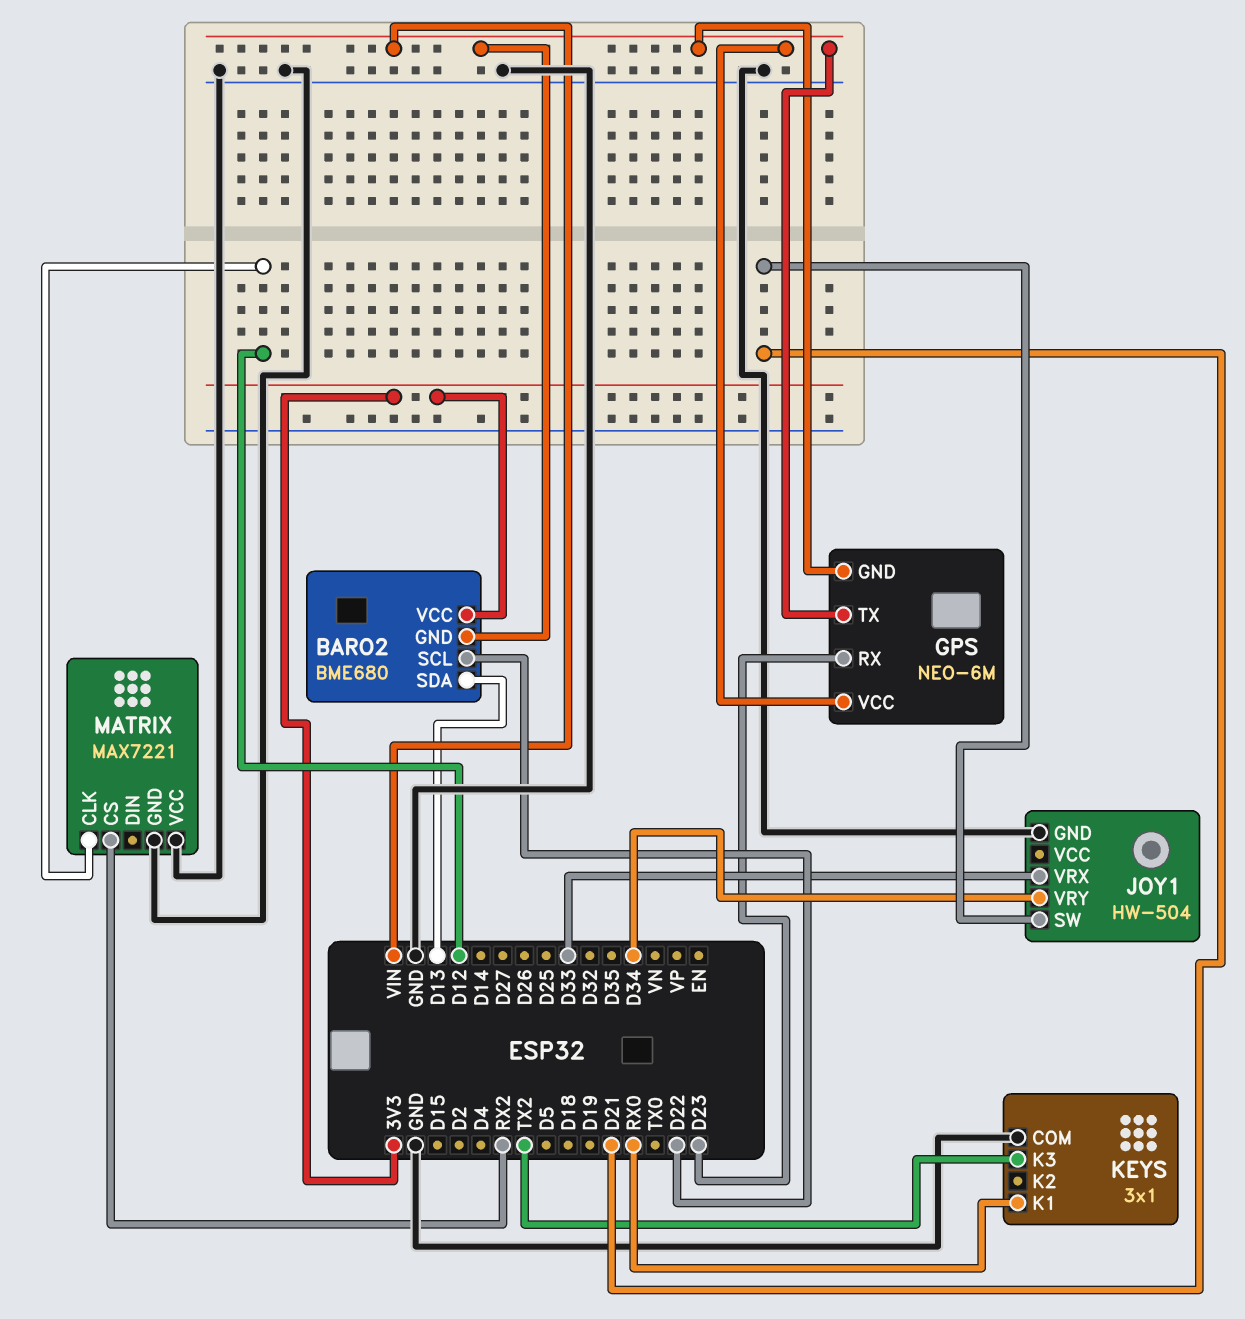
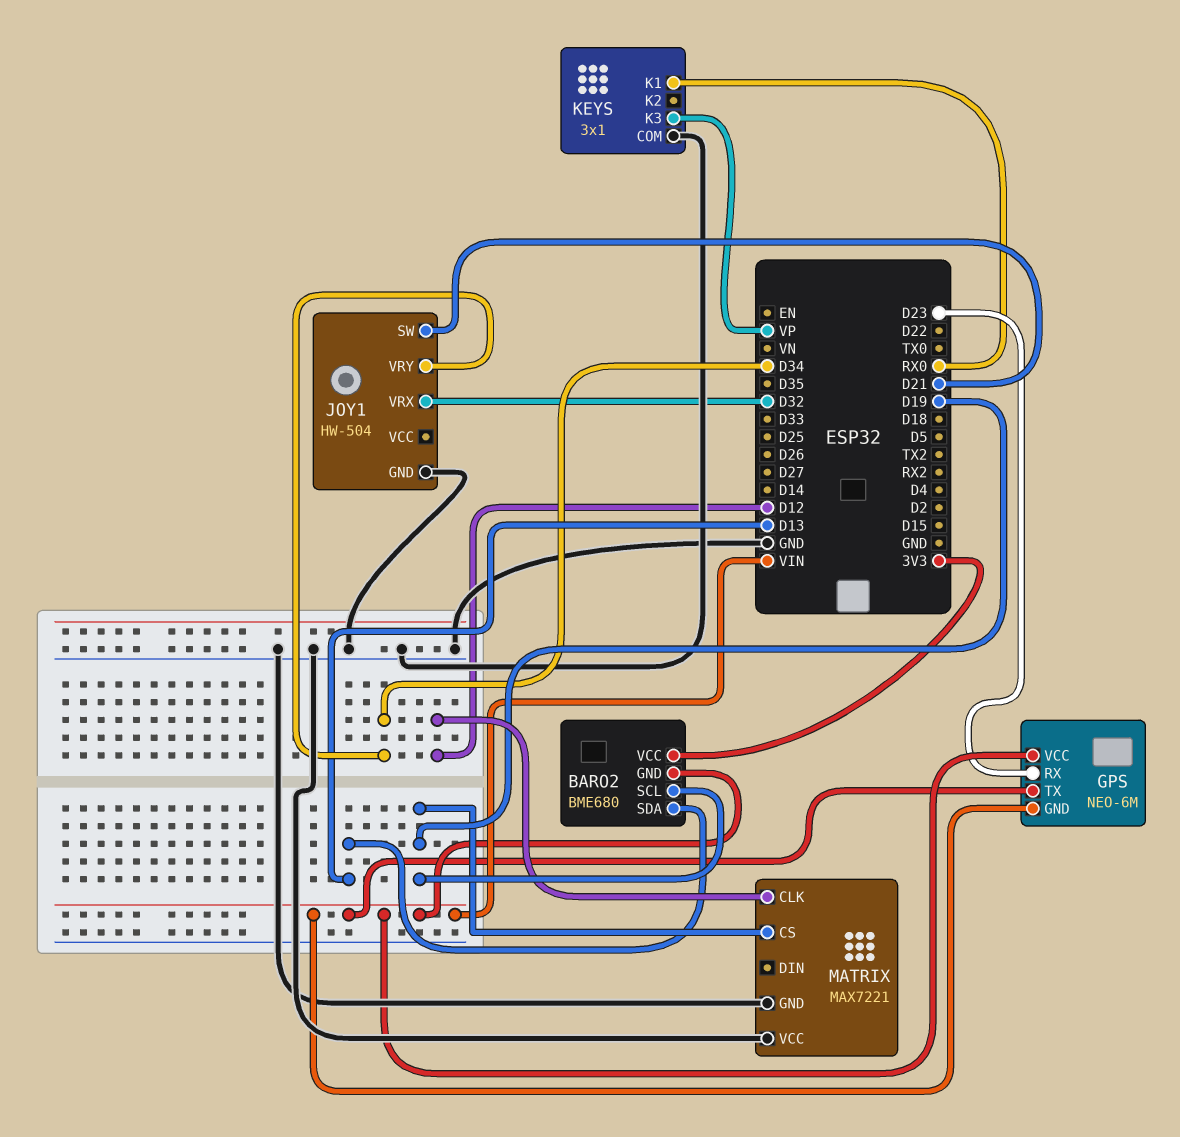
BARO2 pin SCL: D22 -> D19
JOY1 pin VRX: D33 -> D32
KEYS pin K3: TX2 -> VP
MATRIX pin CS: RX2 -> D19

